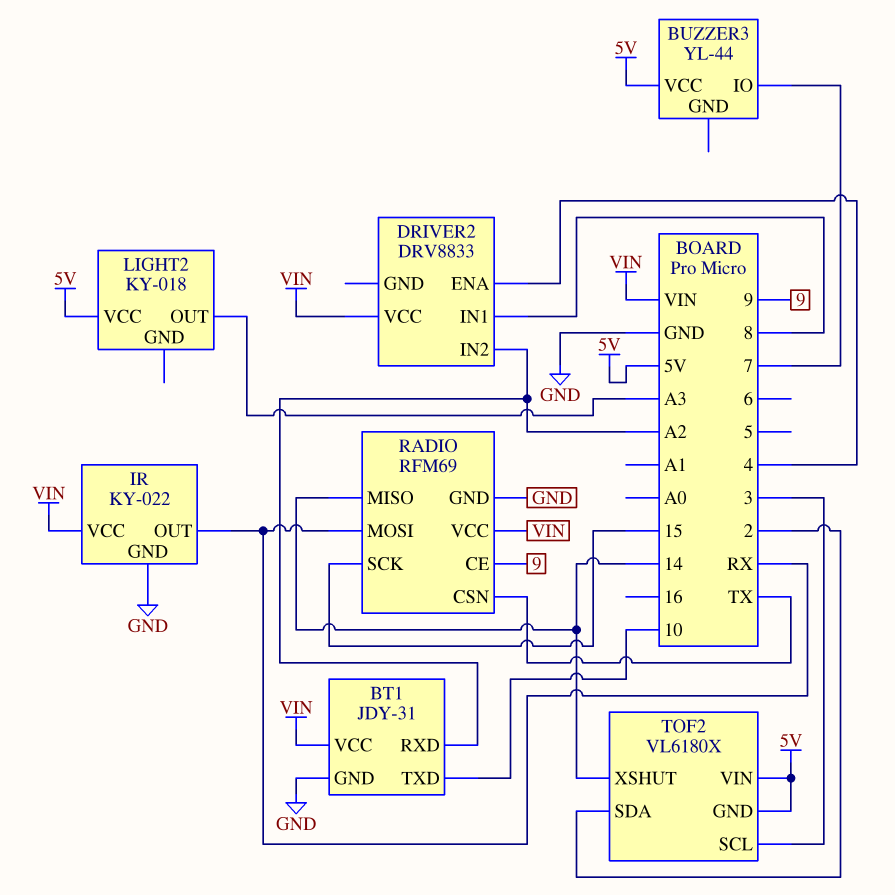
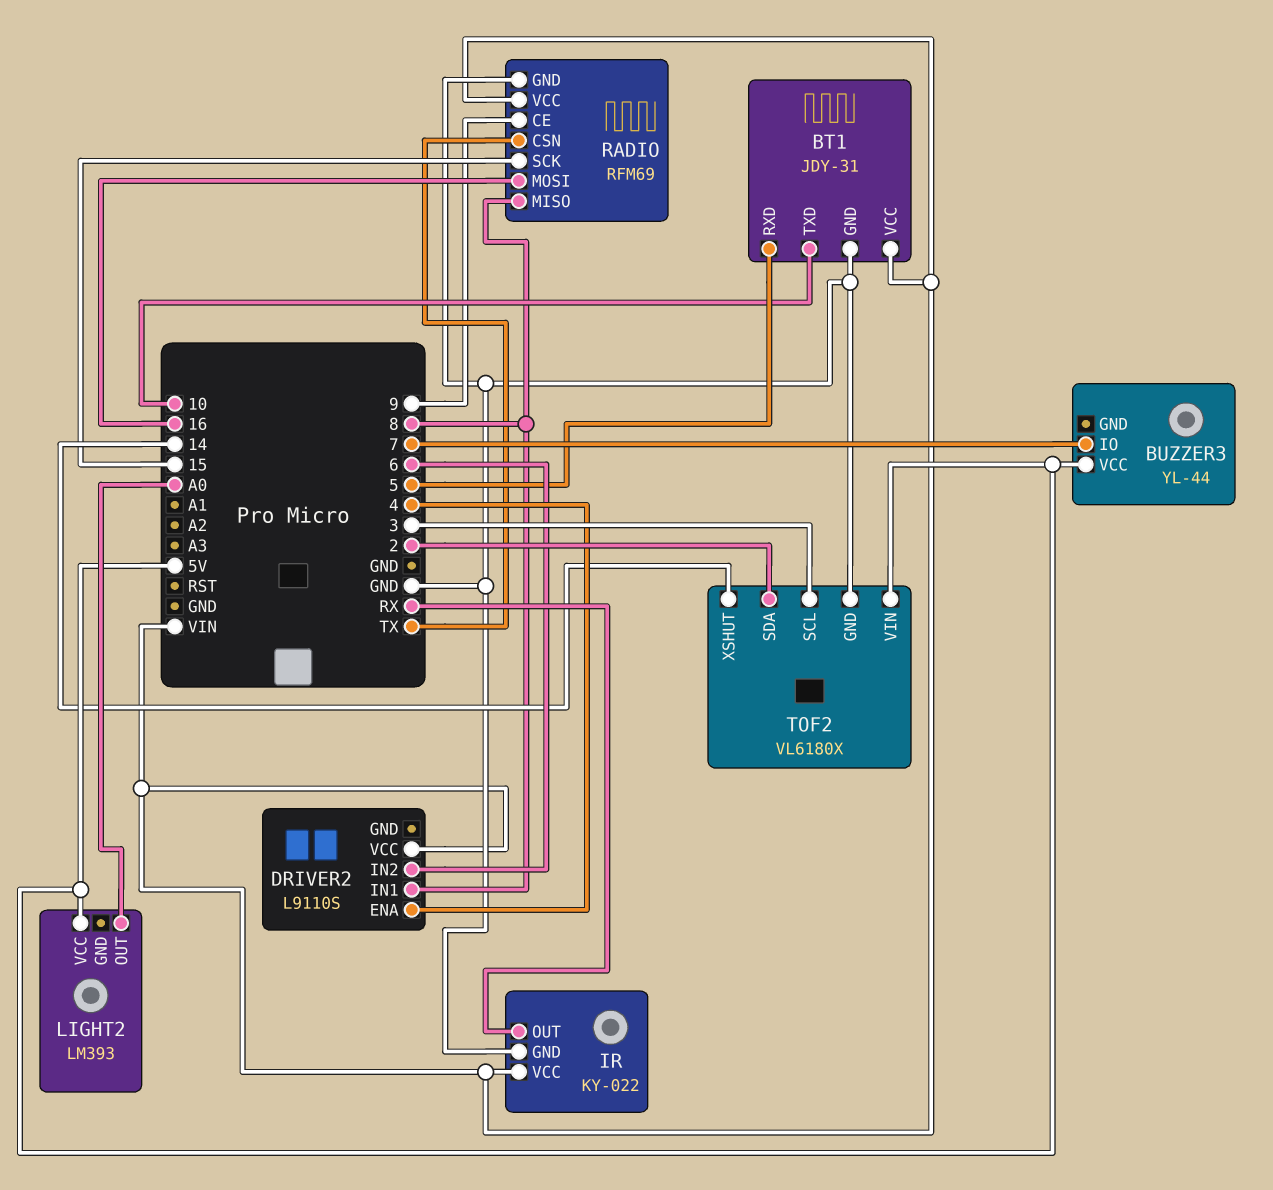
BT1 pin RXD: A2 -> 5
DRIVER2: DRV8833 -> L9110S
DRIVER2 pin IN2: A2 -> 6
LIGHT2: KY-018 -> LM393
LIGHT2 pin OUT: A3 -> A0
RADIO pin MISO: 14 -> 8
RADIO pin MOSI: RX -> 16
TOF2 pin GND: 5V -> GND

